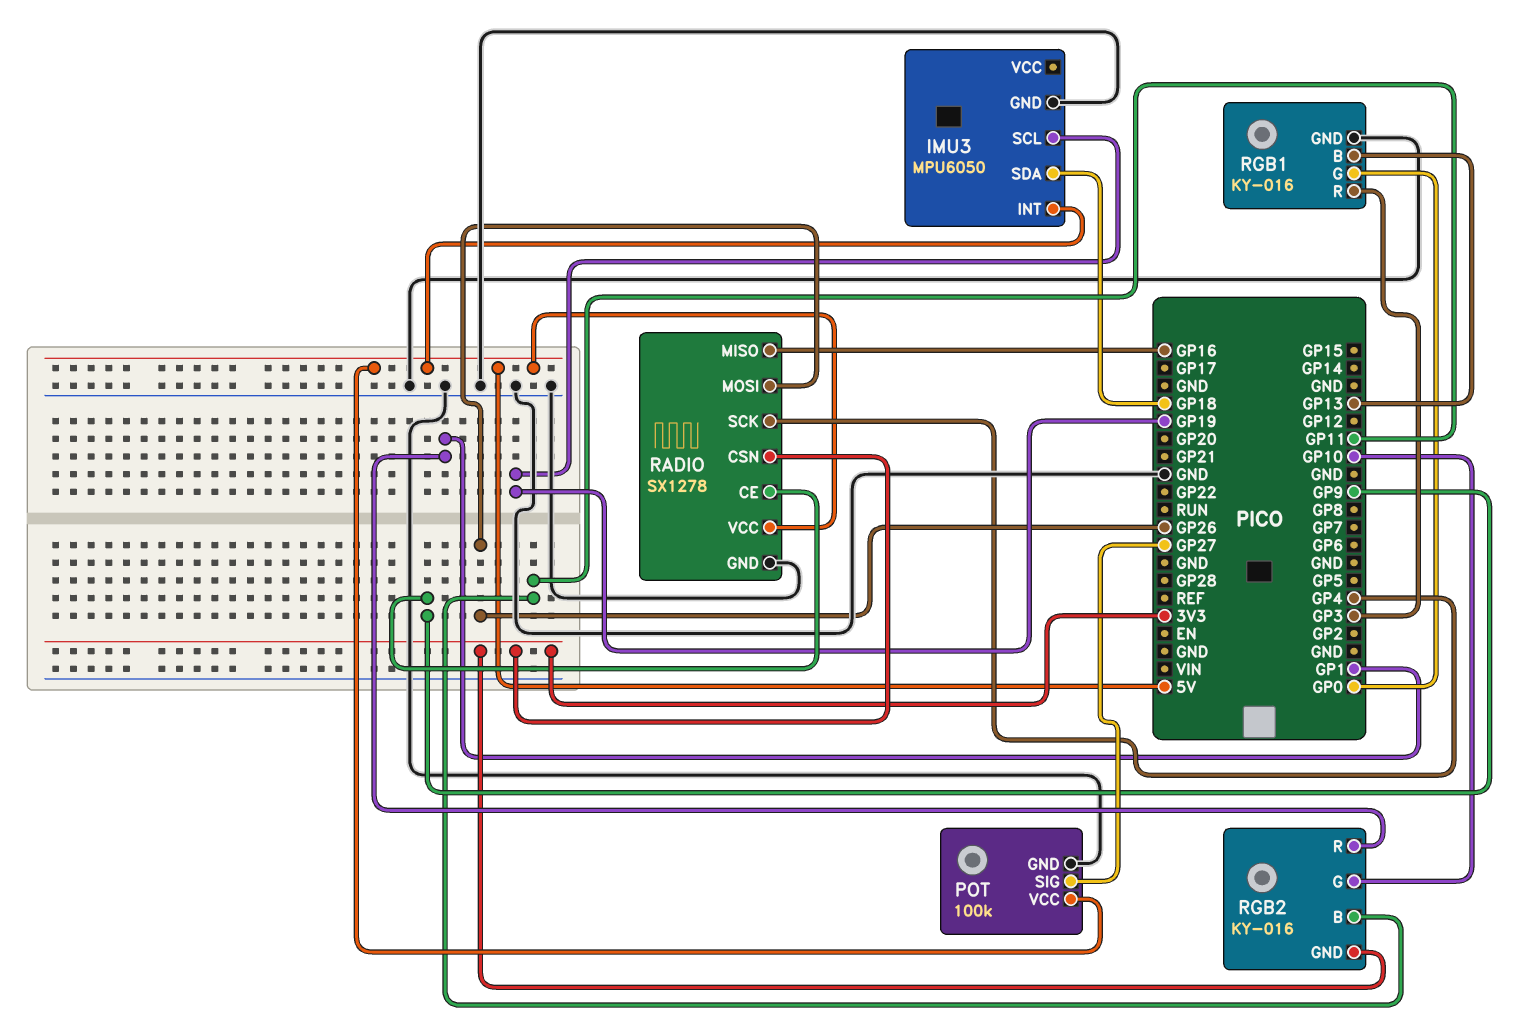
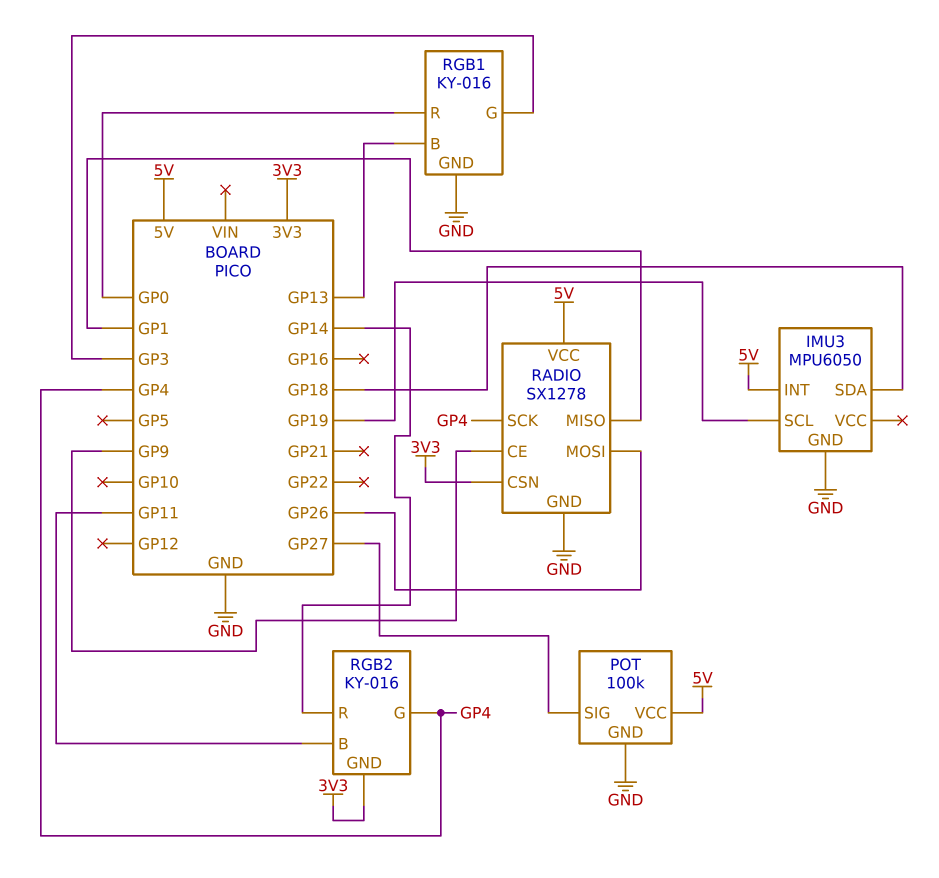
RADIO pin MISO: GP16 -> GP1
RGB1 pin G: GP0 -> GP3
RGB1 pin R: GP3 -> GP0
RGB2 pin G: GP10 -> GP4
RGB2 pin R: GP1 -> GP14

